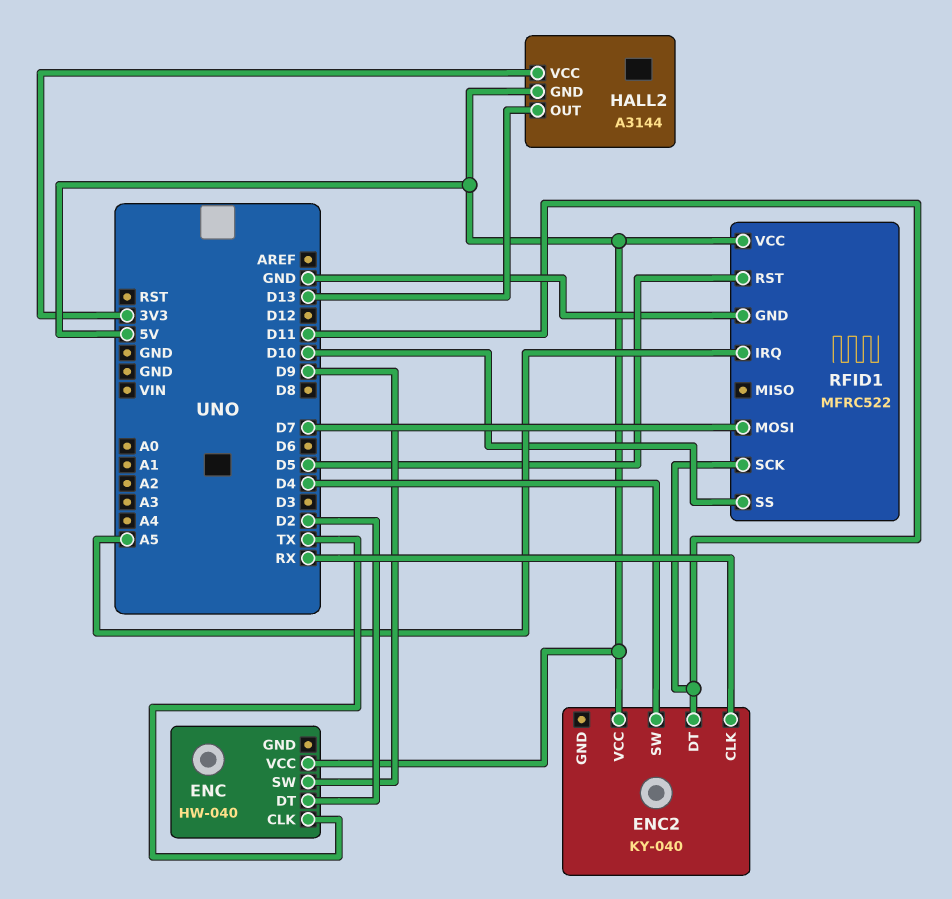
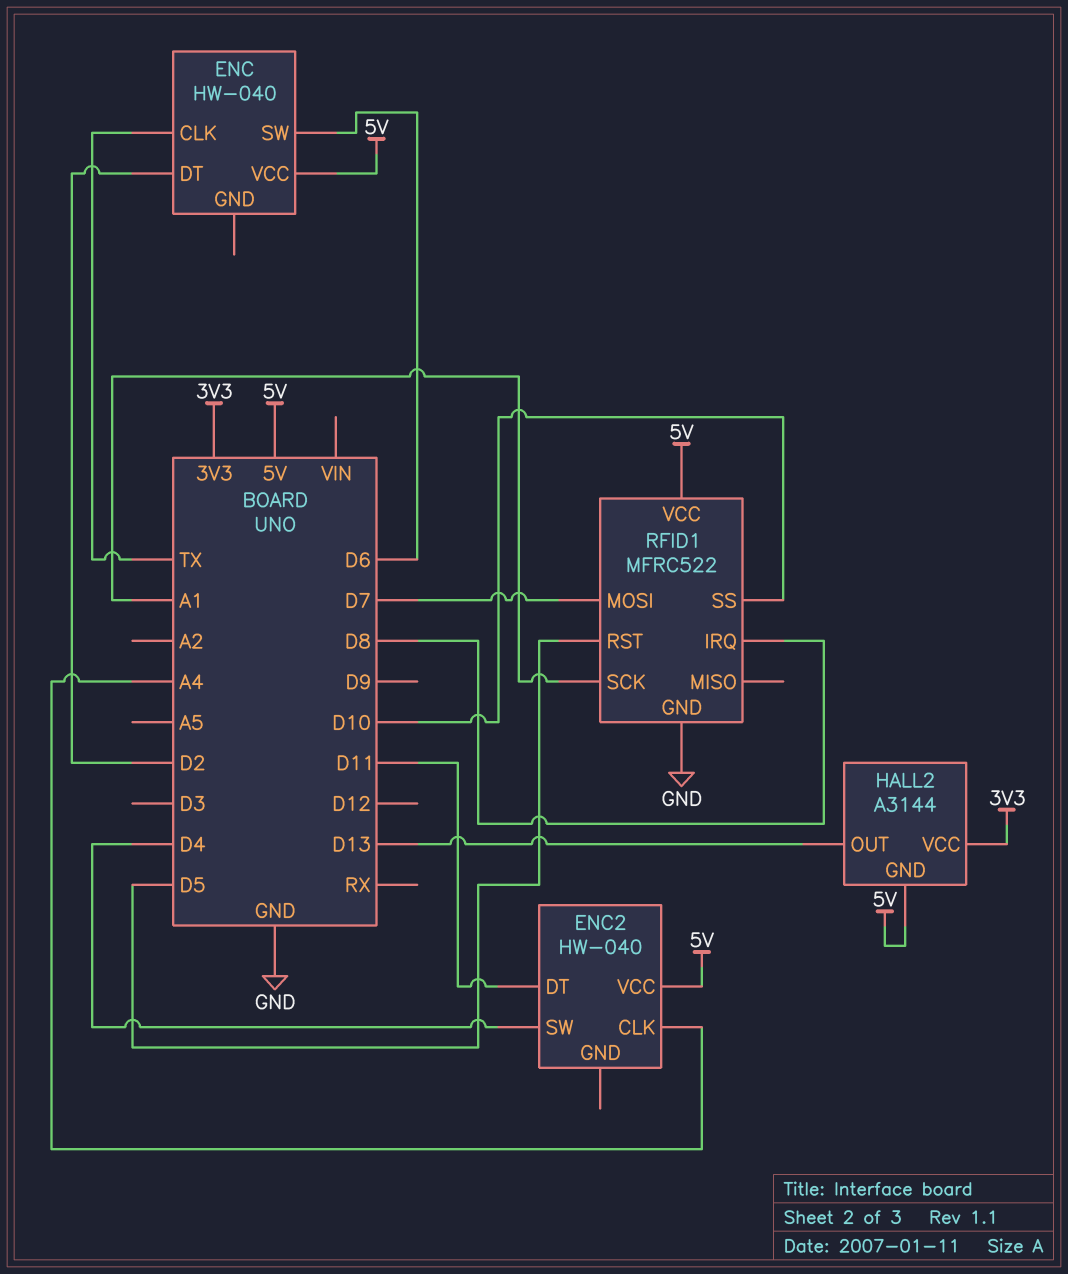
ENC pin SW: D9 -> D6
ENC2: KY-040 -> HW-040
ENC2 pin CLK: RX -> A4
RFID1 pin IRQ: A5 -> D8
RFID1 pin SCK: D11 -> A1

